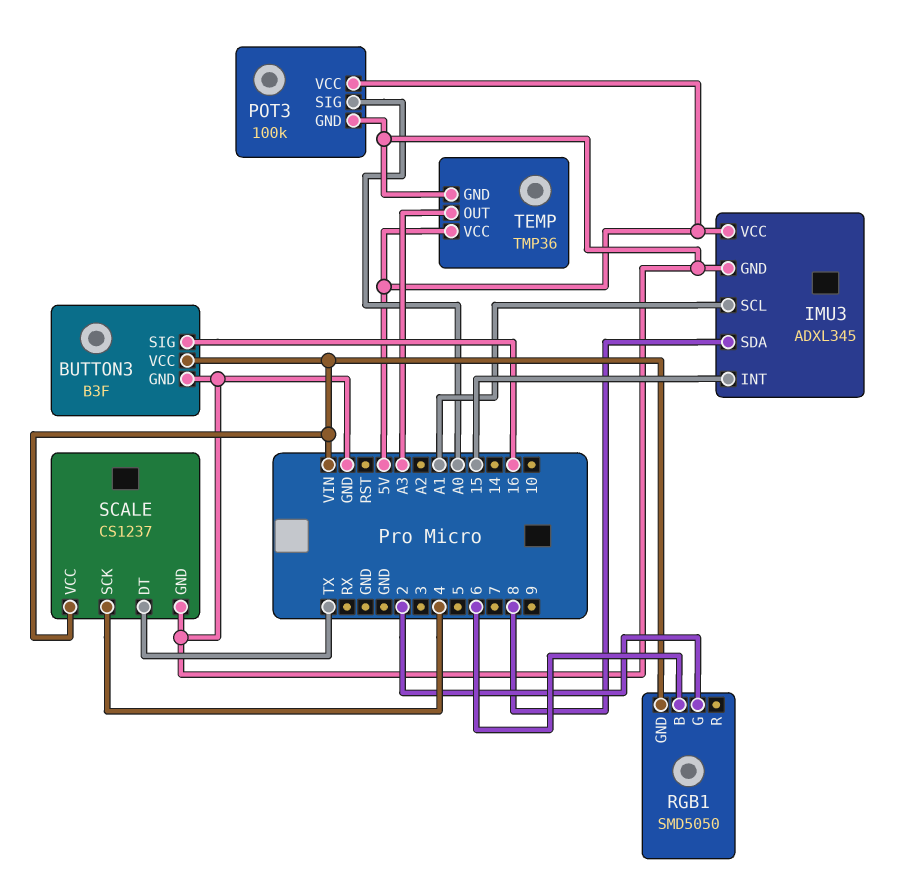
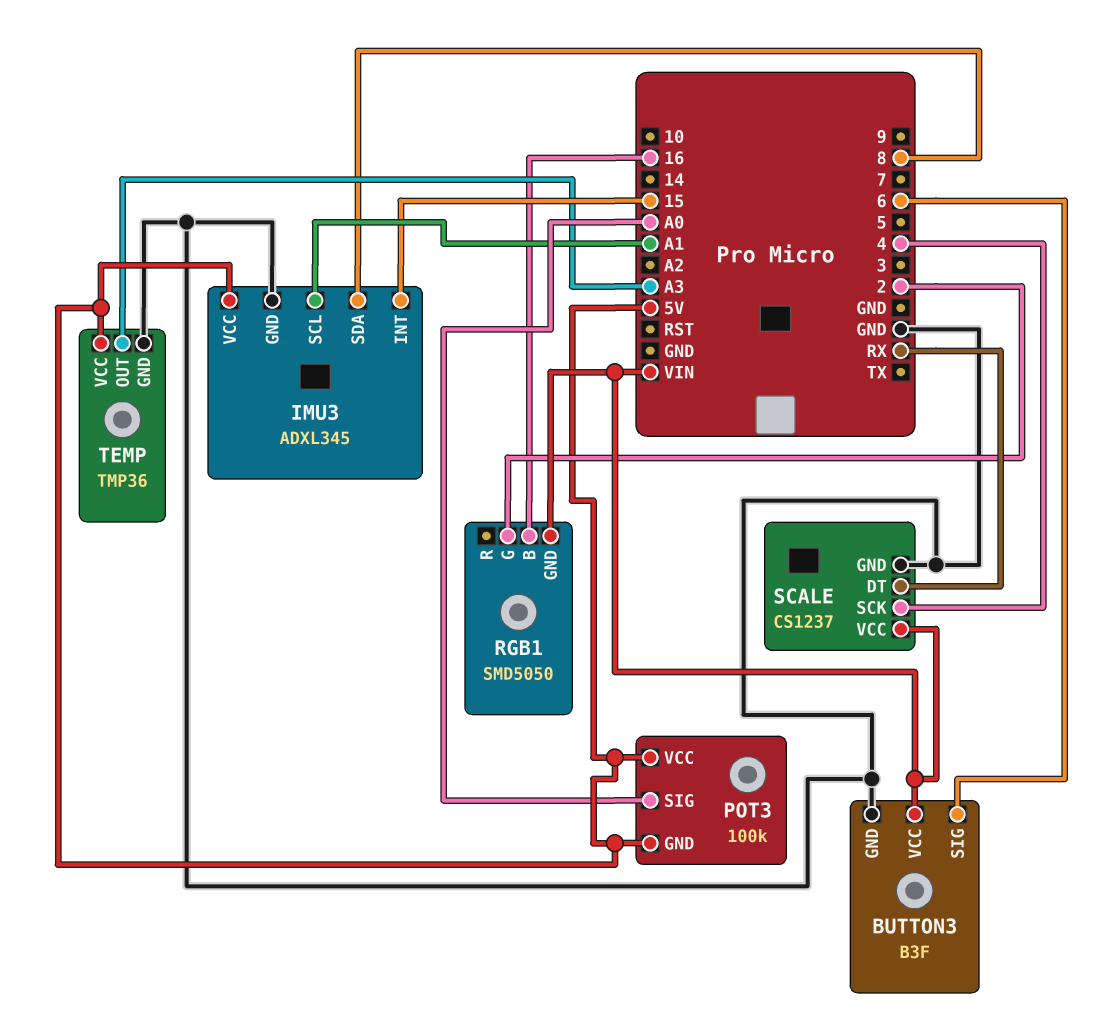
BUTTON3 pin SIG: 16 -> 6
POT3 pin GND: GND -> 5V
RGB1 pin B: 6 -> 16
SCALE pin DT: TX -> RX

